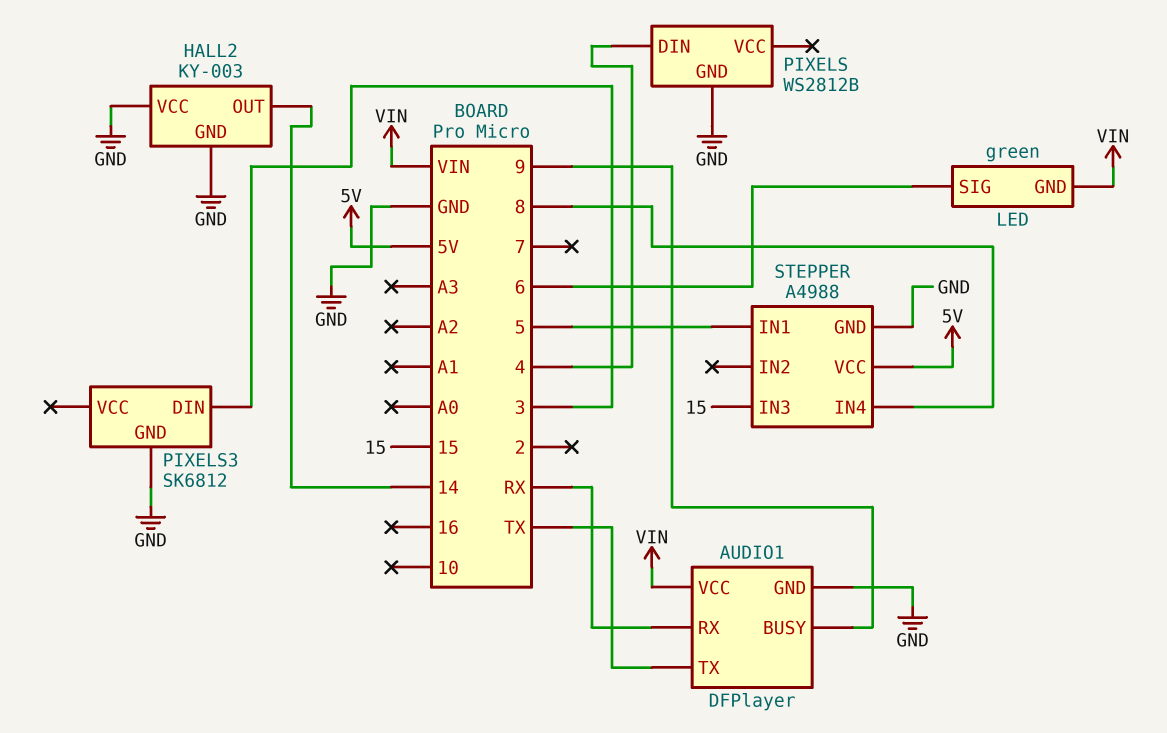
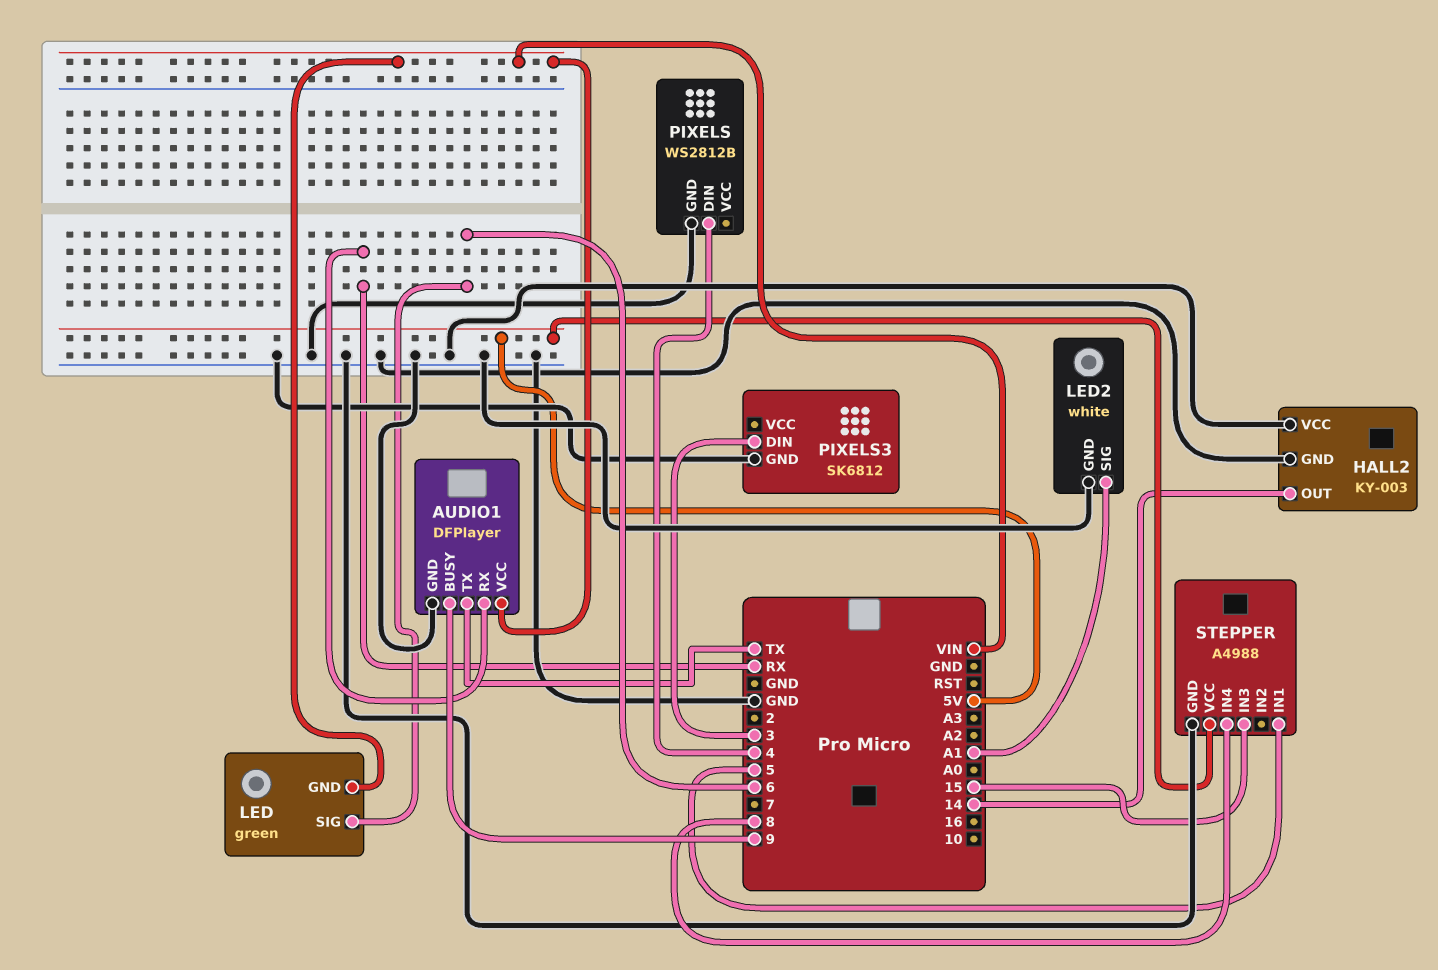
LED2: none -> white
LED2 pin GND: none -> GND
LED2 pin SIG: none -> A1

